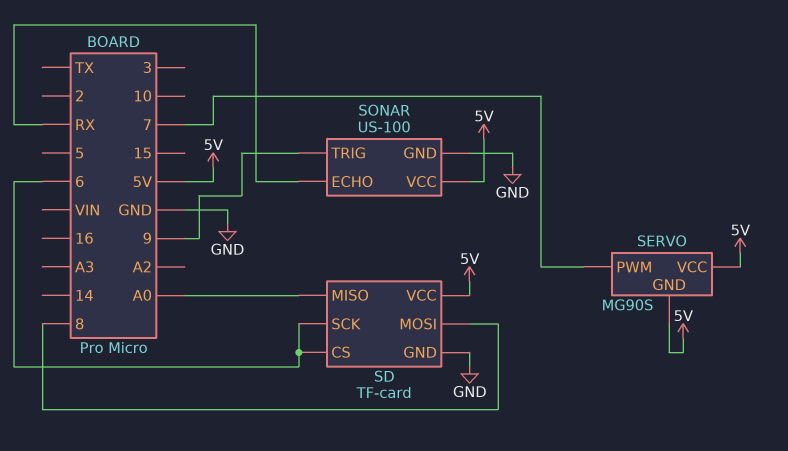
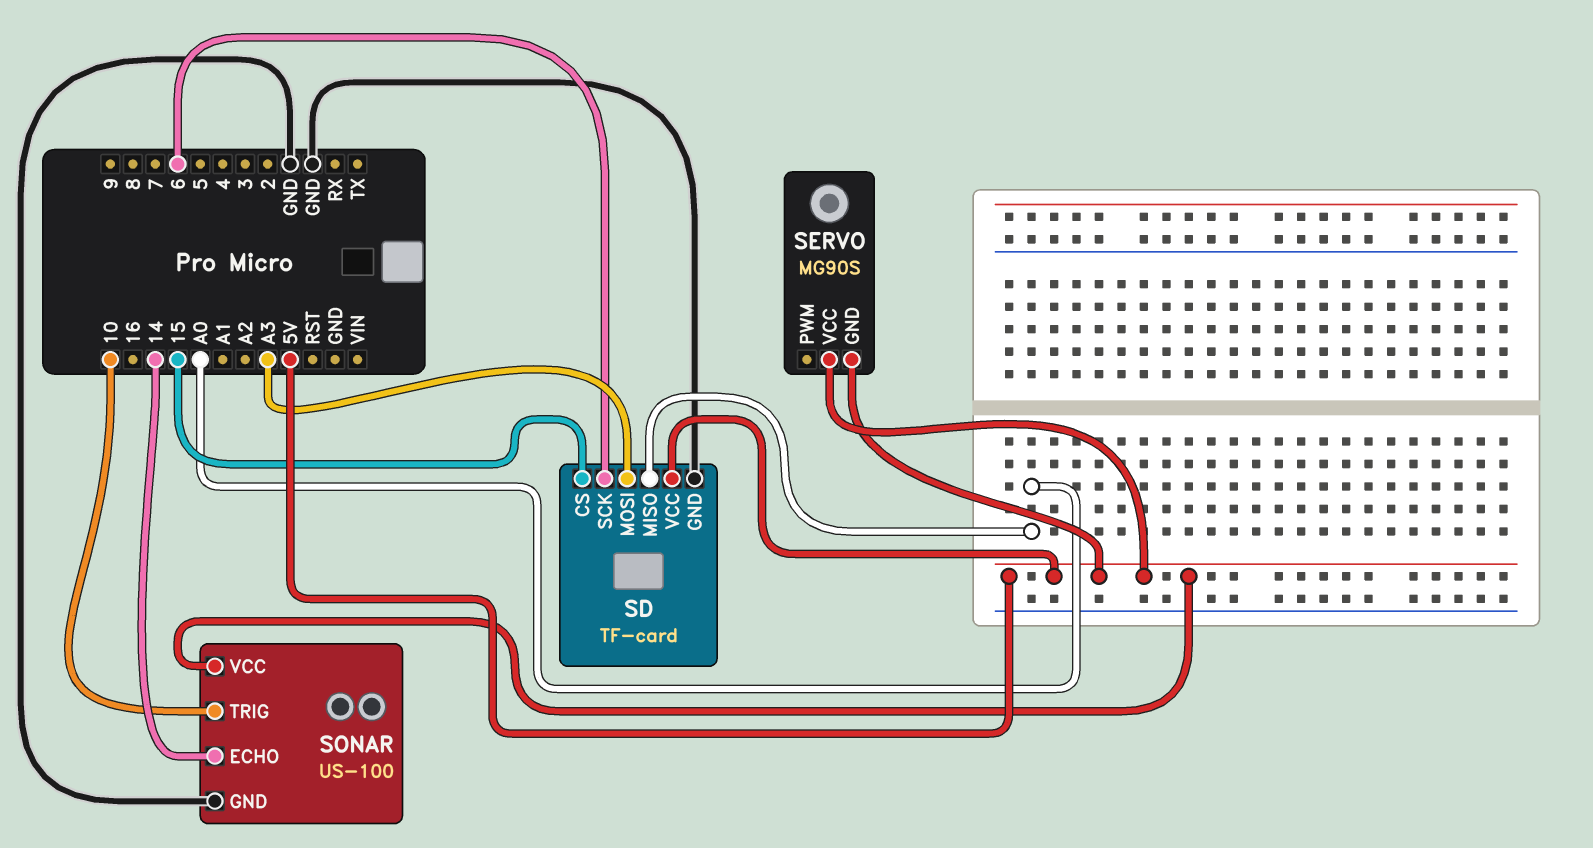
SD pin CS: 6 -> 15
SD pin MOSI: 8 -> A3
SERVO pin PWM: 7 -> none
SONAR pin ECHO: RX -> 14
SONAR pin TRIG: 9 -> 10

